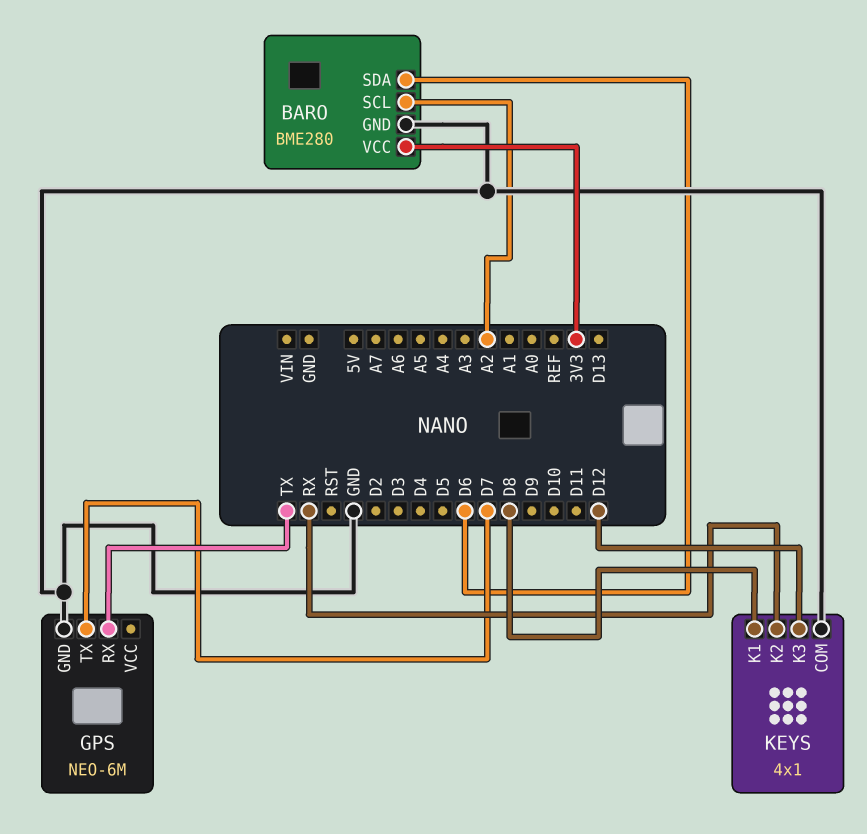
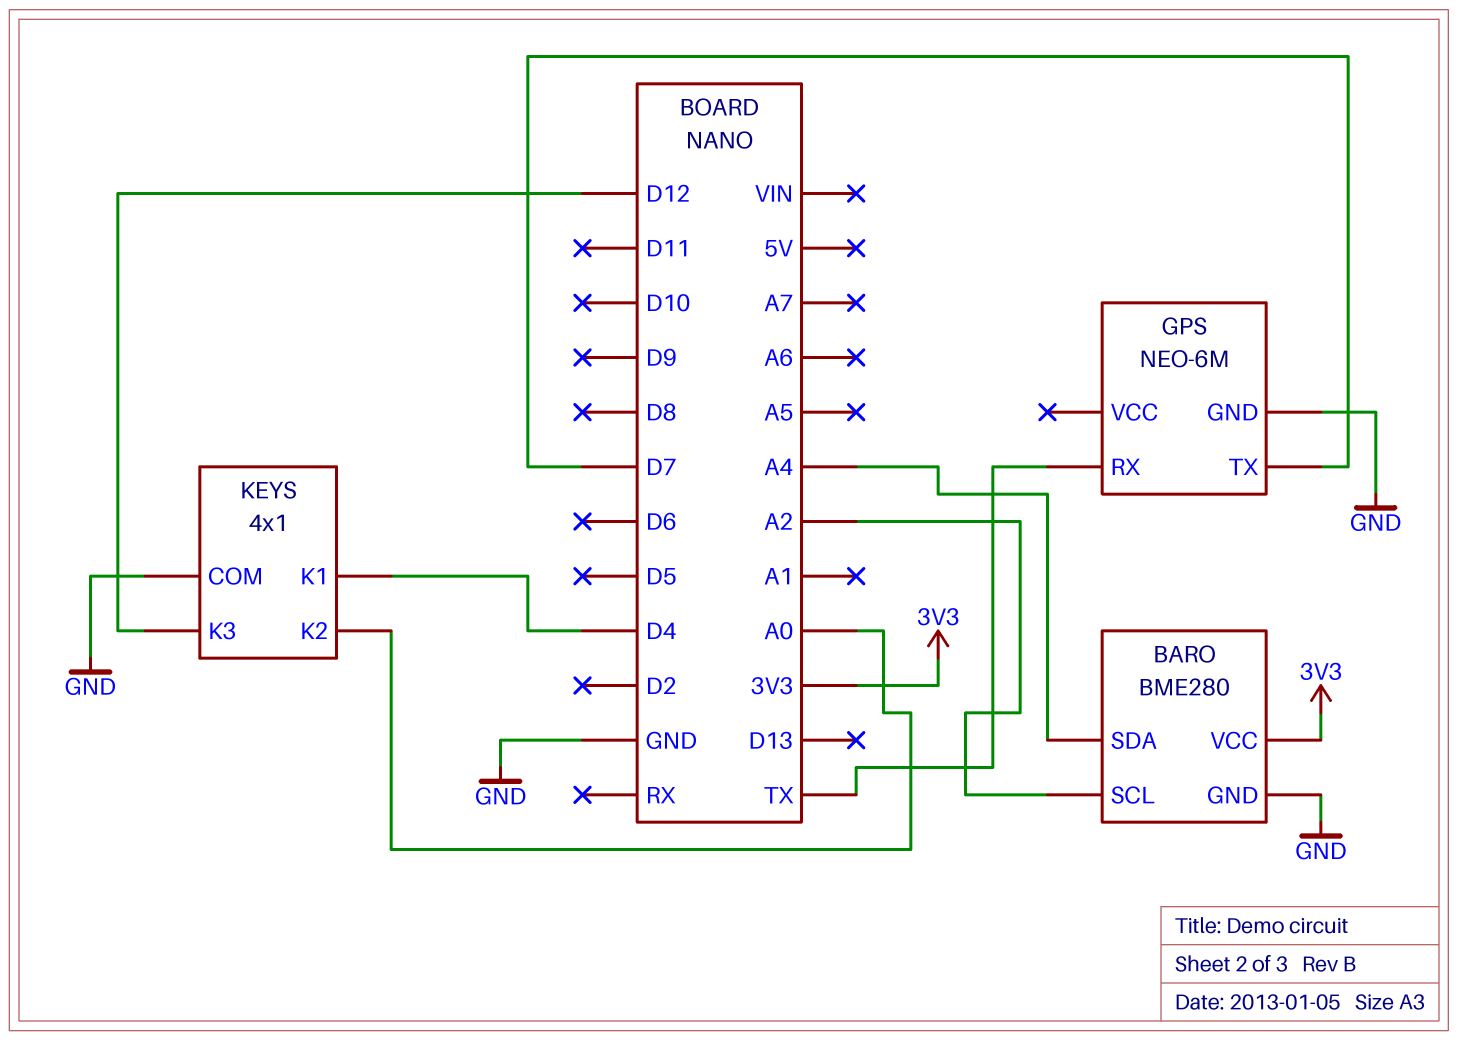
BARO pin SDA: D6 -> A4
KEYS pin K1: D8 -> D4
KEYS pin K2: RX -> A0

